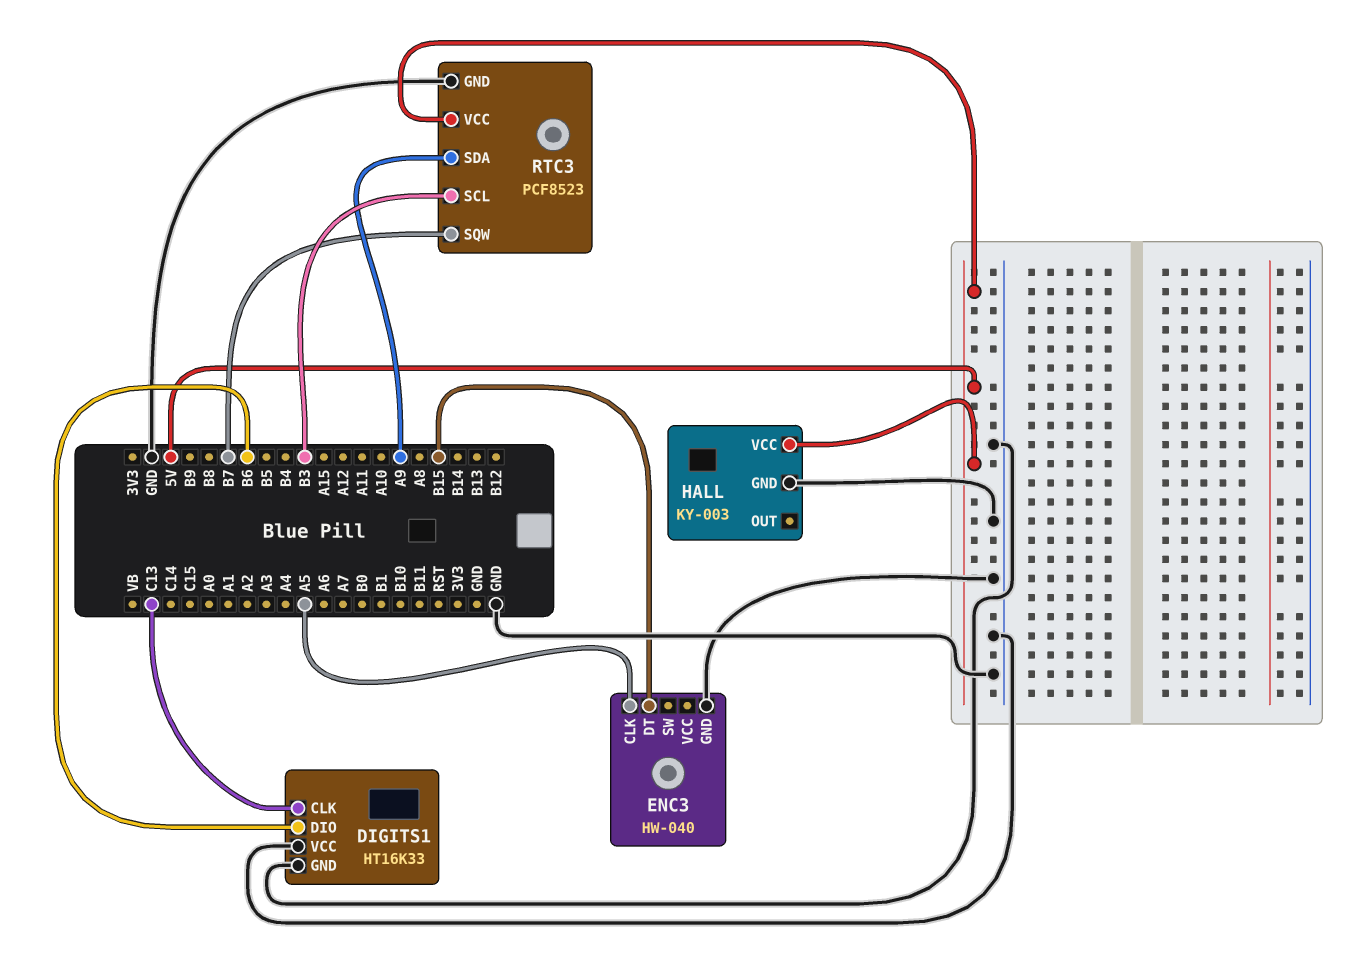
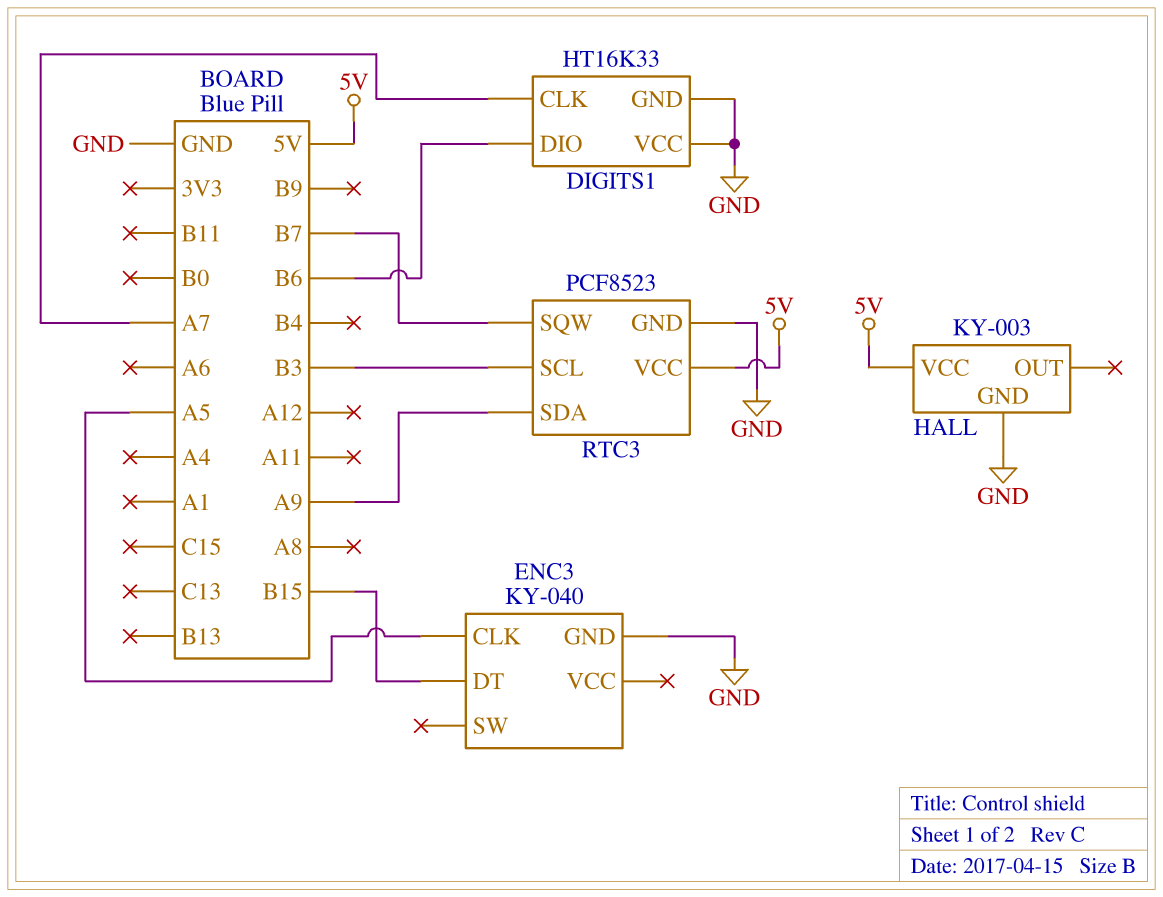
DIGITS1 pin CLK: C13 -> A7
ENC3: HW-040 -> KY-040

